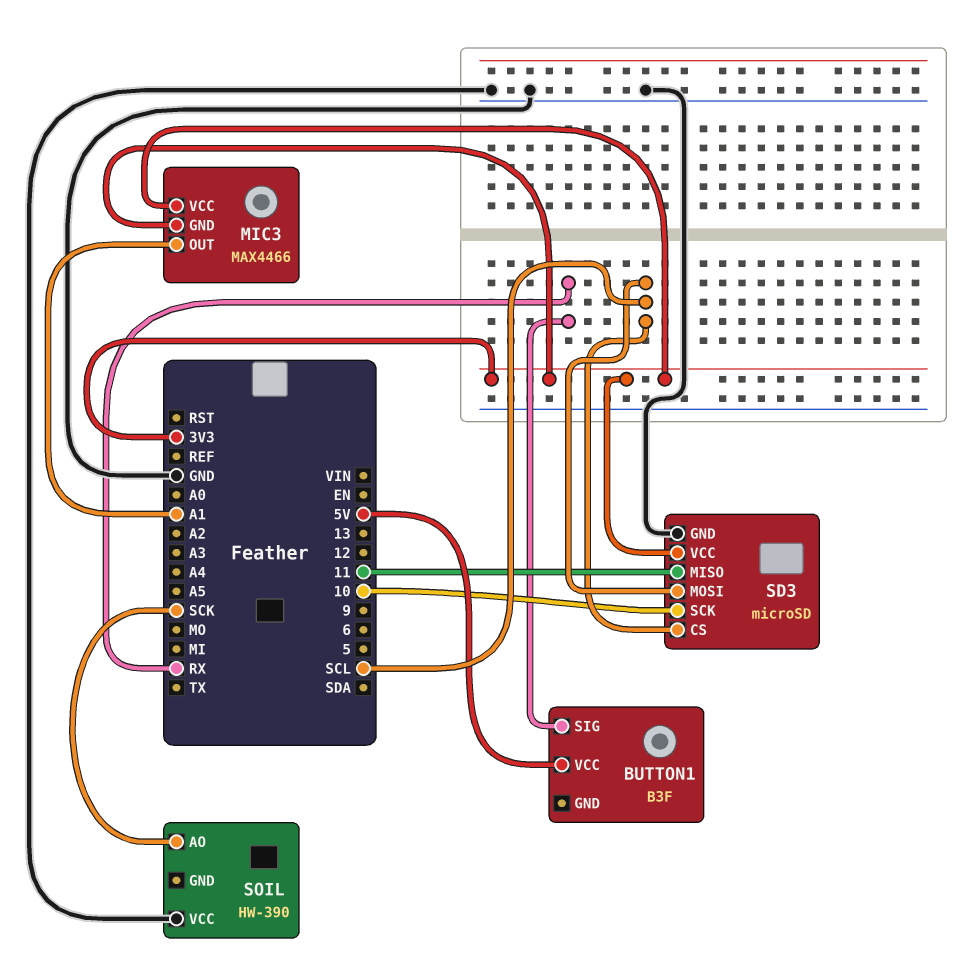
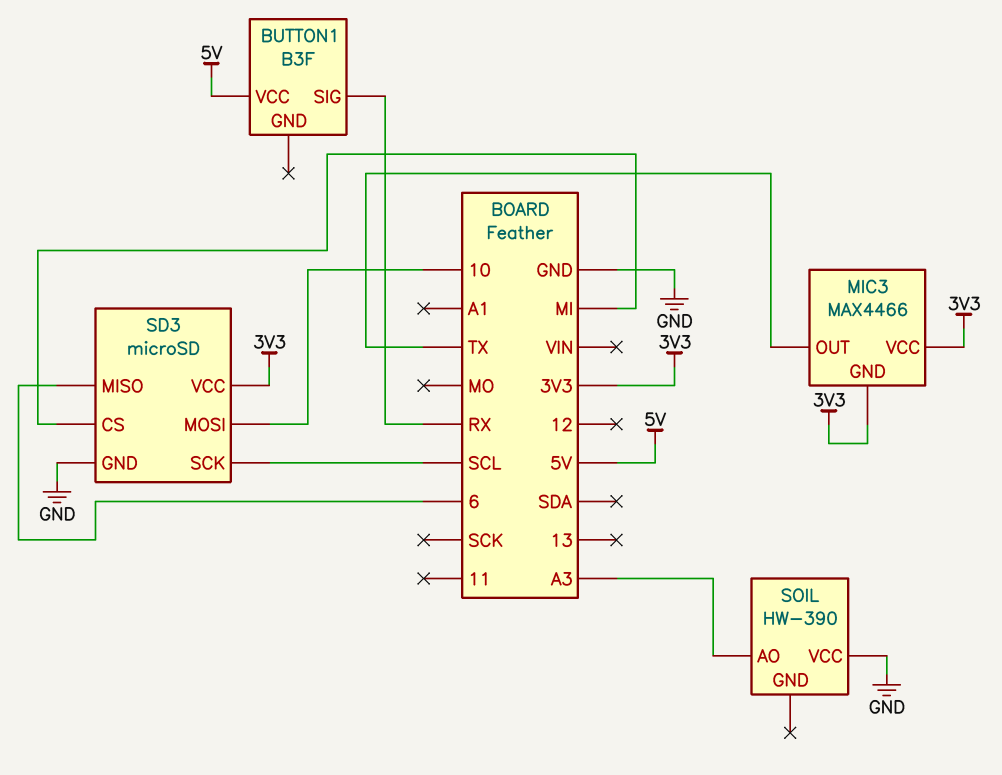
MIC3 pin OUT: A1 -> TX
SD3 pin CS: SCL -> MI
SD3 pin MISO: 11 -> 6
SD3 pin MOSI: SCL -> 10
SD3 pin SCK: 10 -> SCL
SOIL pin AO: SCK -> A3

